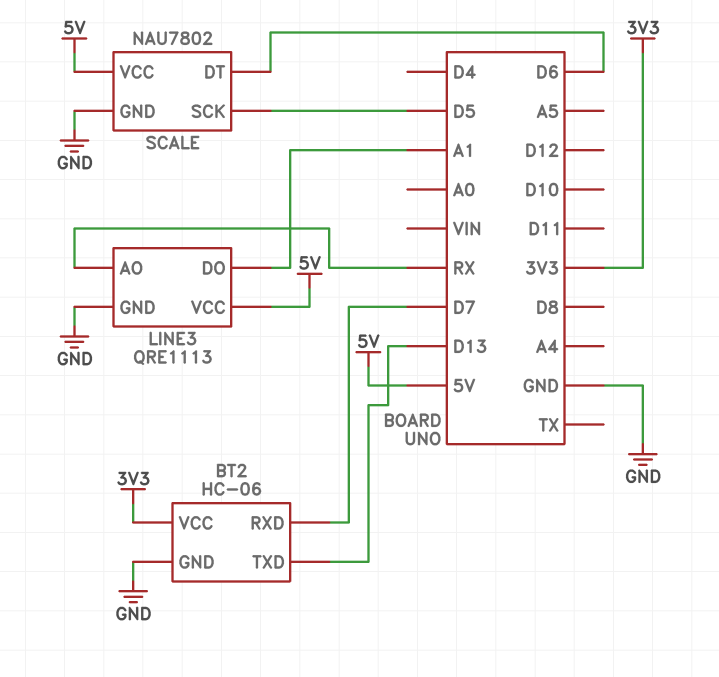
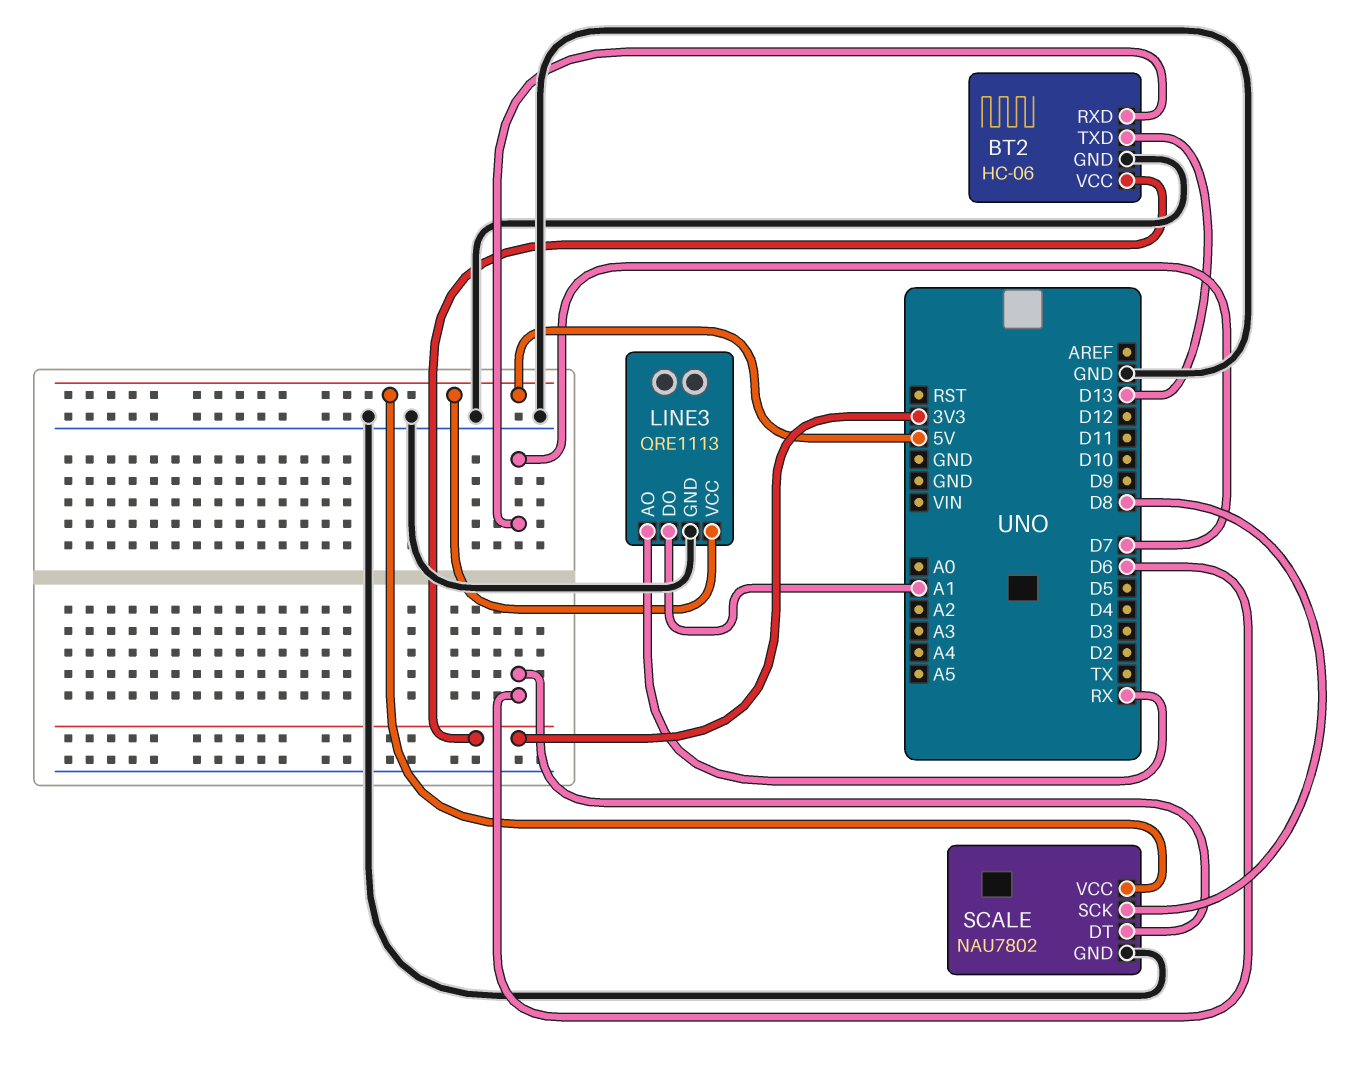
SCALE pin SCK: D5 -> D8

